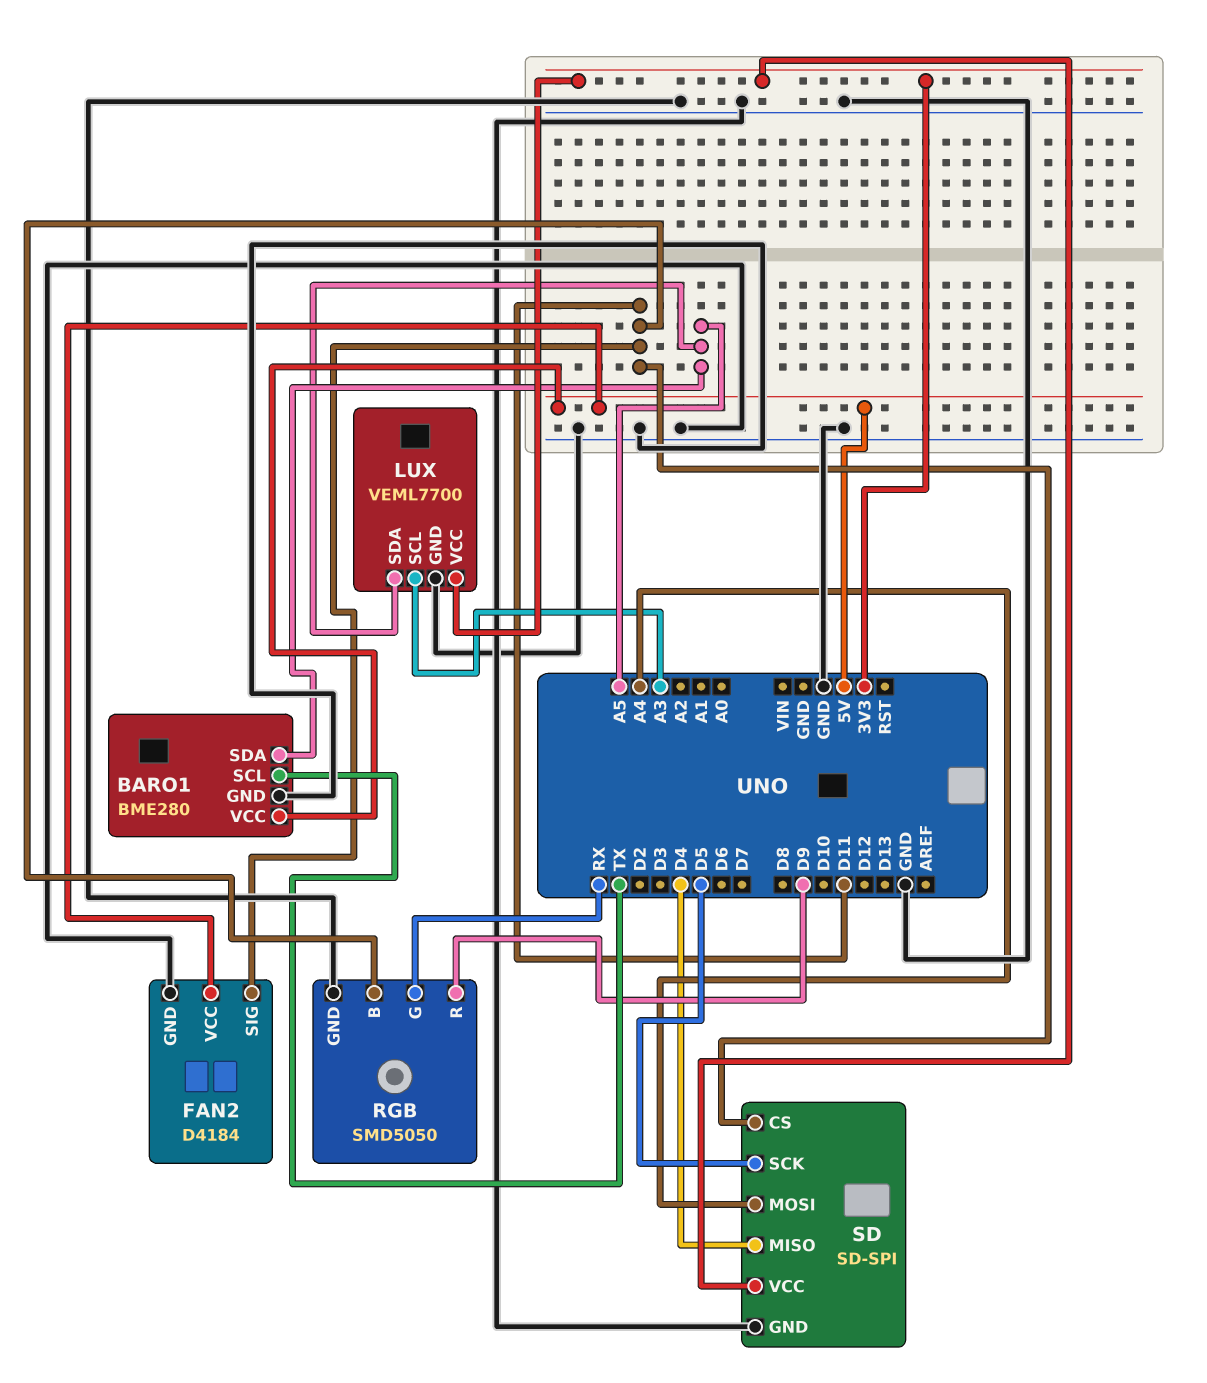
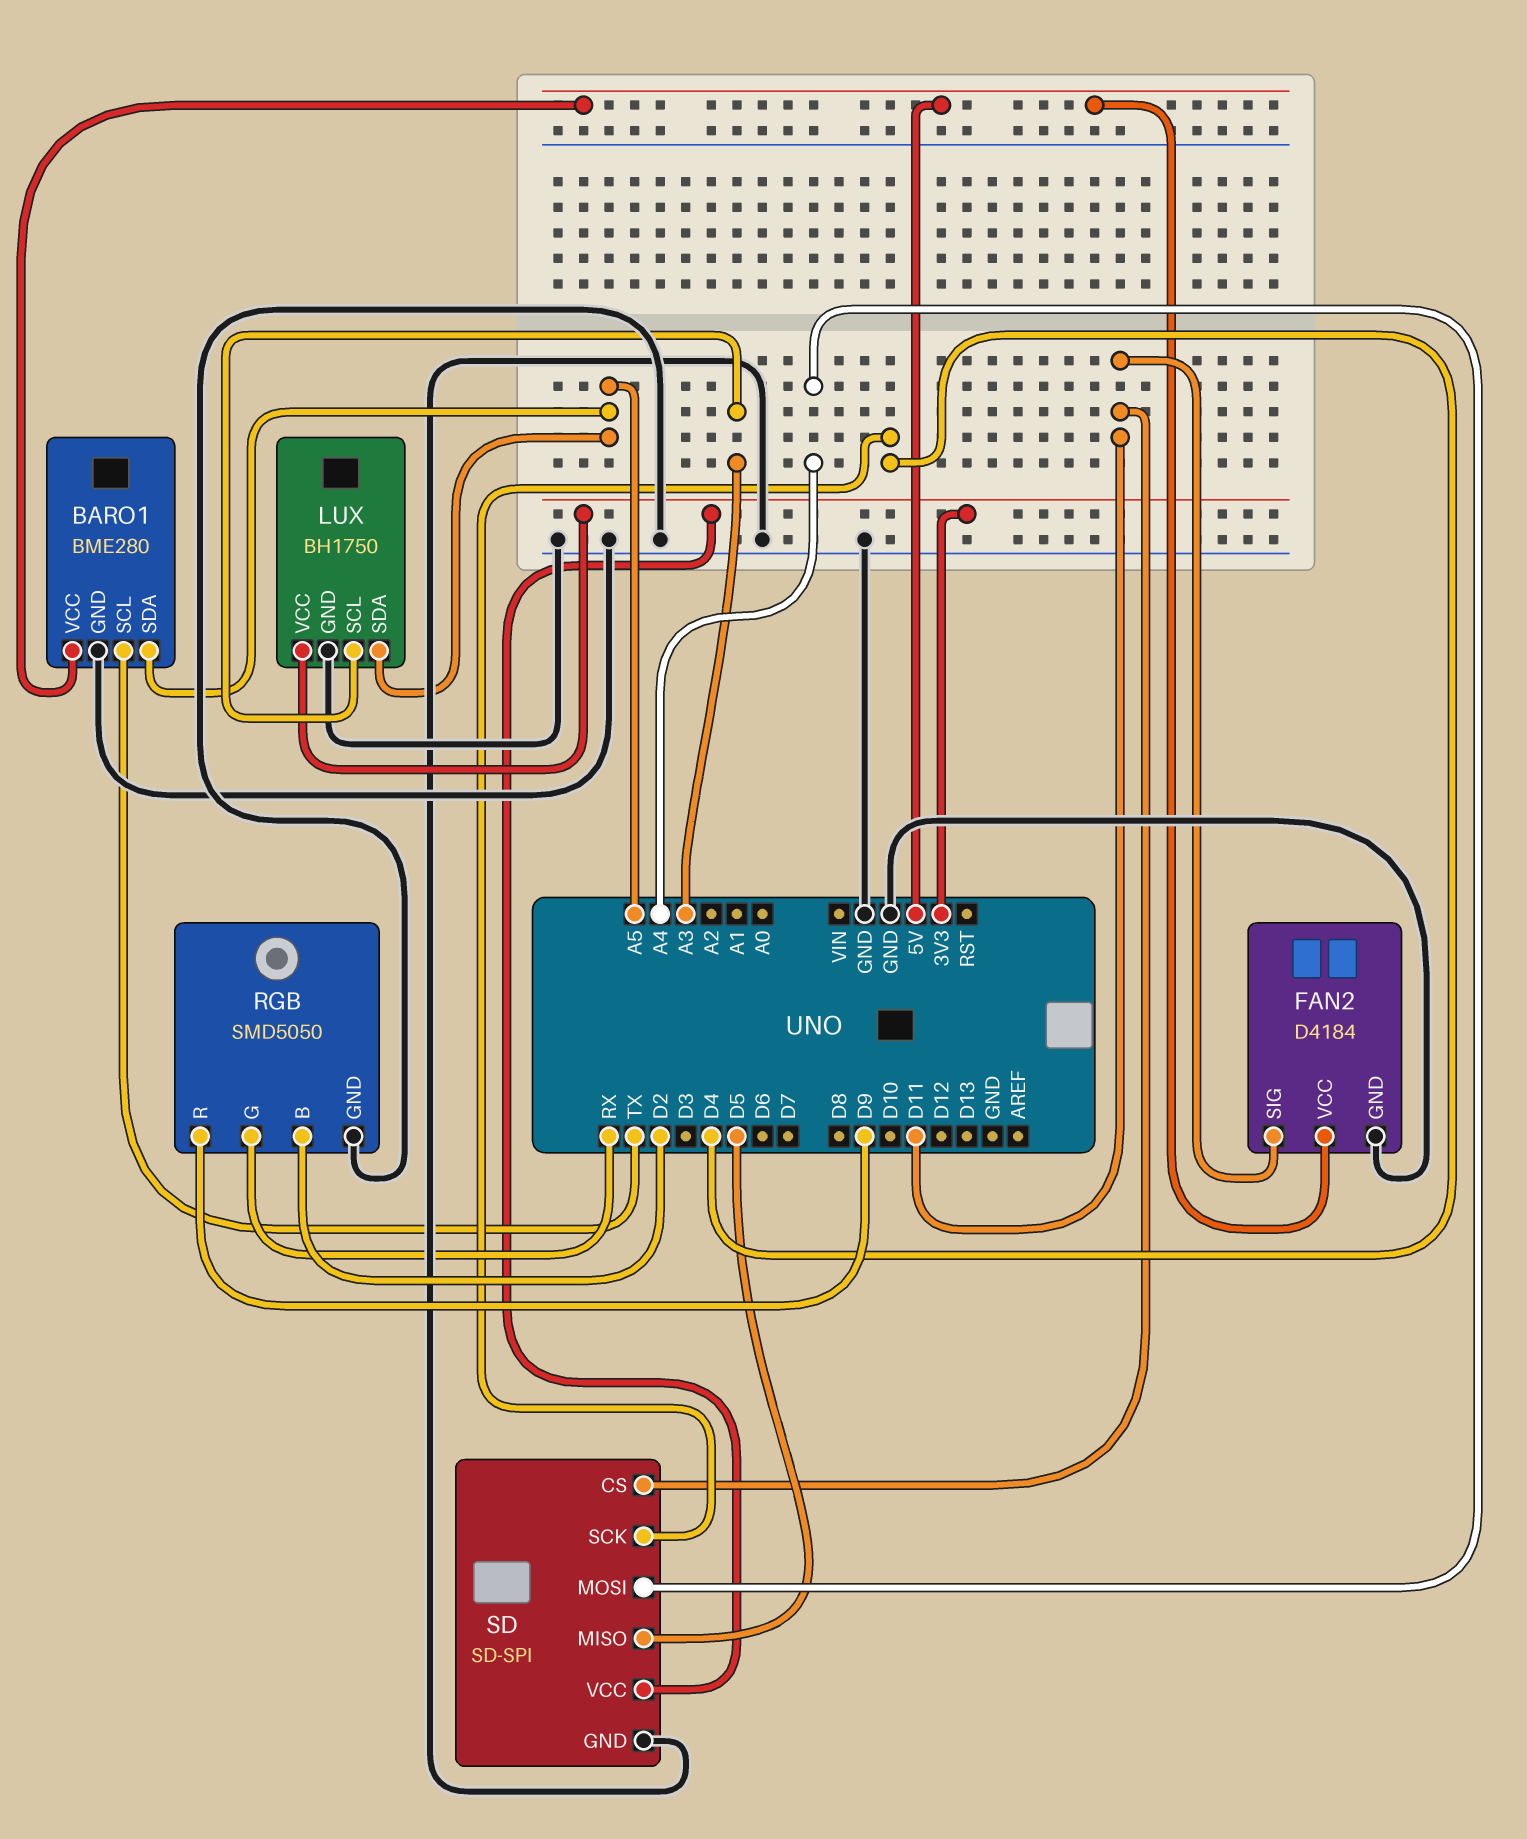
LUX: VEML7700 -> BH1750
RGB pin B: D11 -> D2
SD pin MISO: D4 -> D5
SD pin SCK: D5 -> D4

